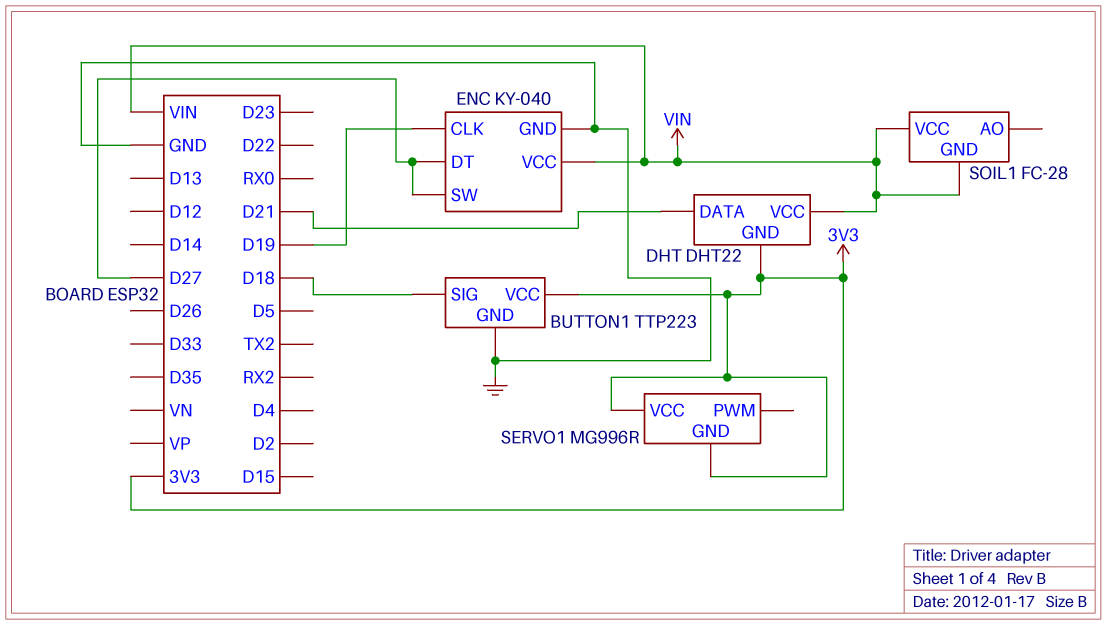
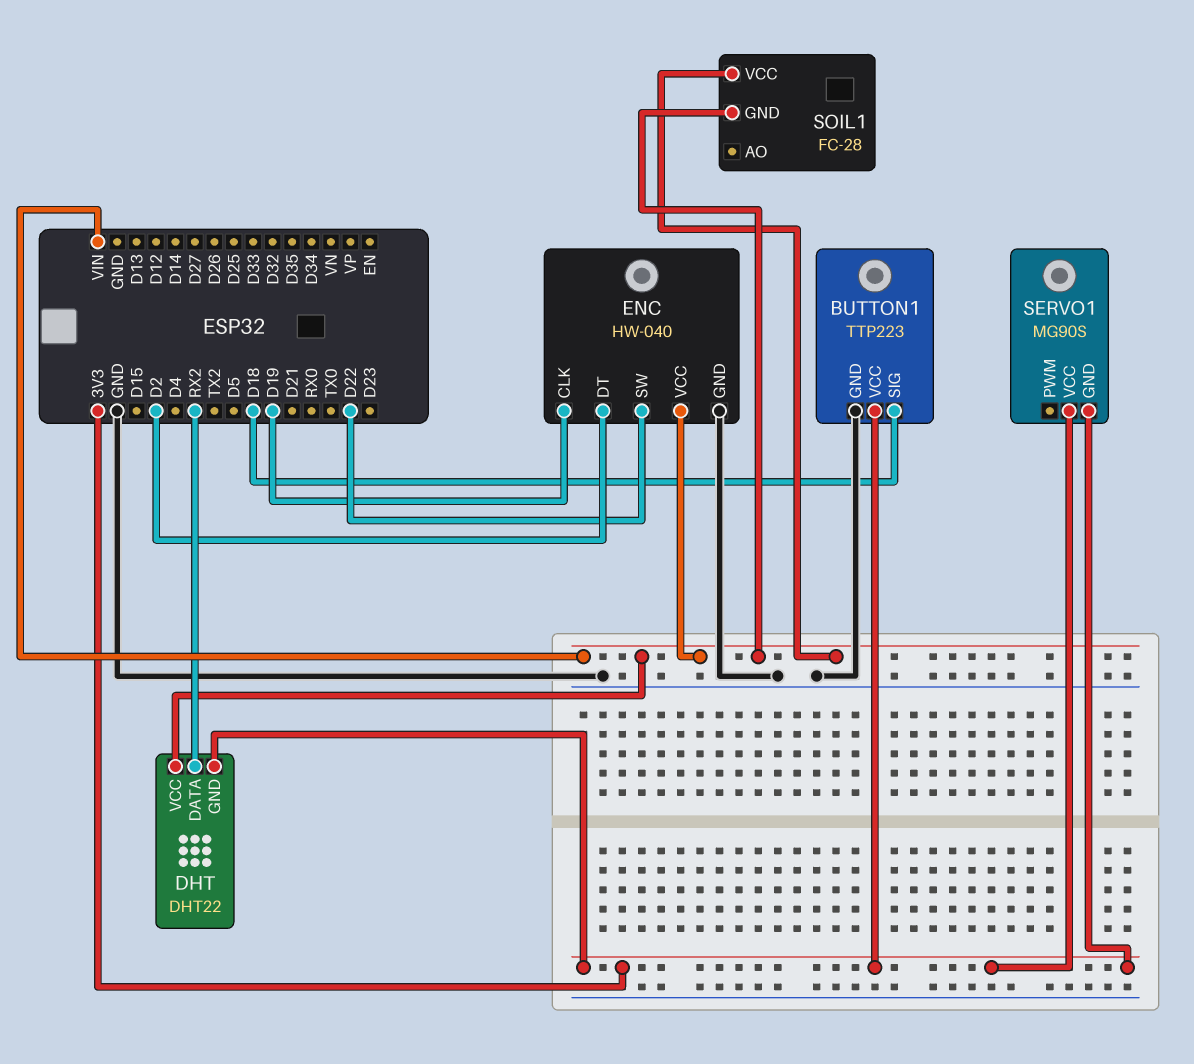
DHT pin DATA: D21 -> RX2
ENC: KY-040 -> HW-040
ENC pin DT: D27 -> D2
ENC pin SW: D27 -> D22
SERVO1: MG996R -> MG90S

